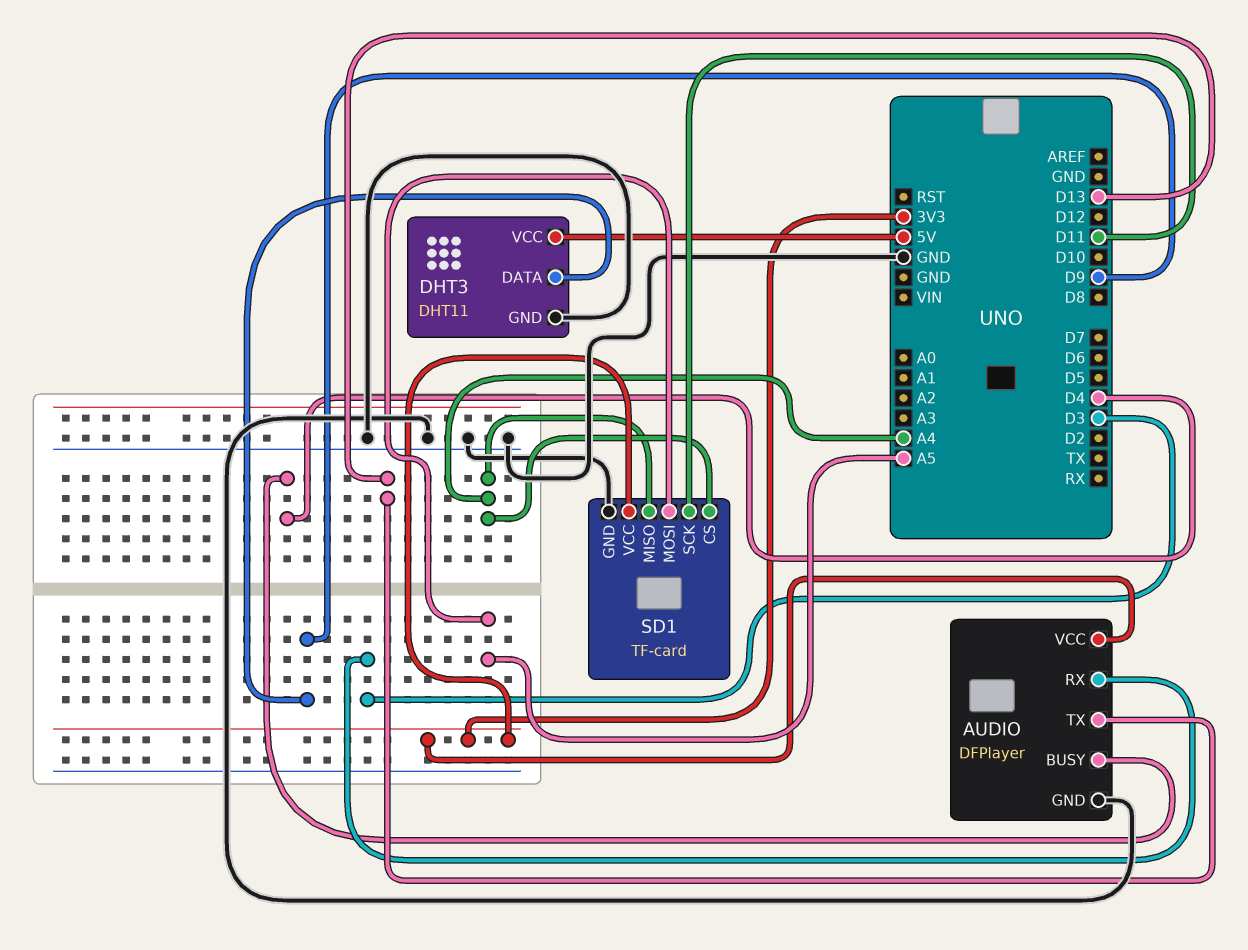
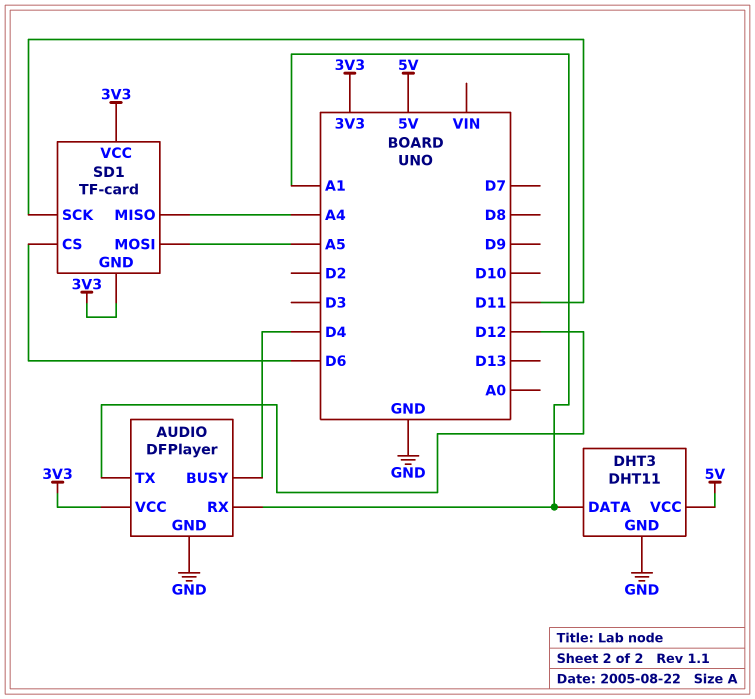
AUDIO pin RX: D3 -> A1
AUDIO pin TX: D13 -> D12
DHT3 pin DATA: D9 -> A1
SD1 pin CS: A4 -> D6
SD1 pin GND: GND -> 3V3

